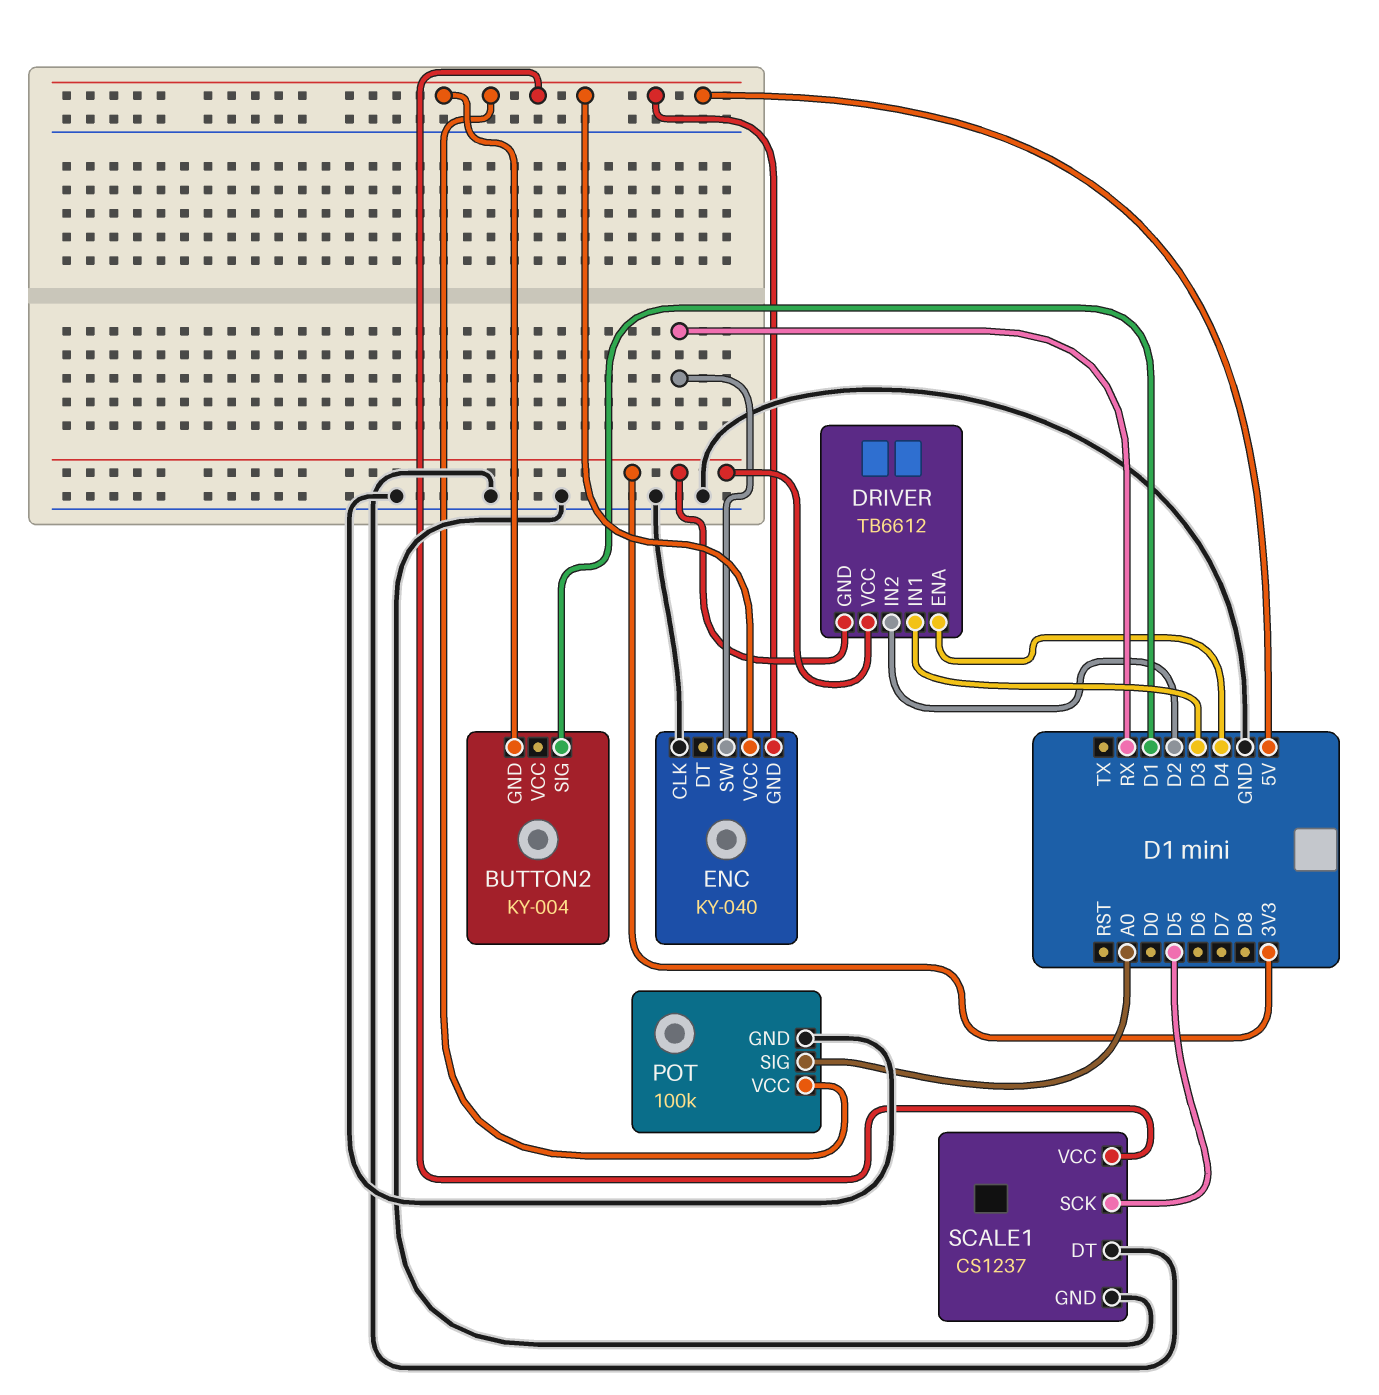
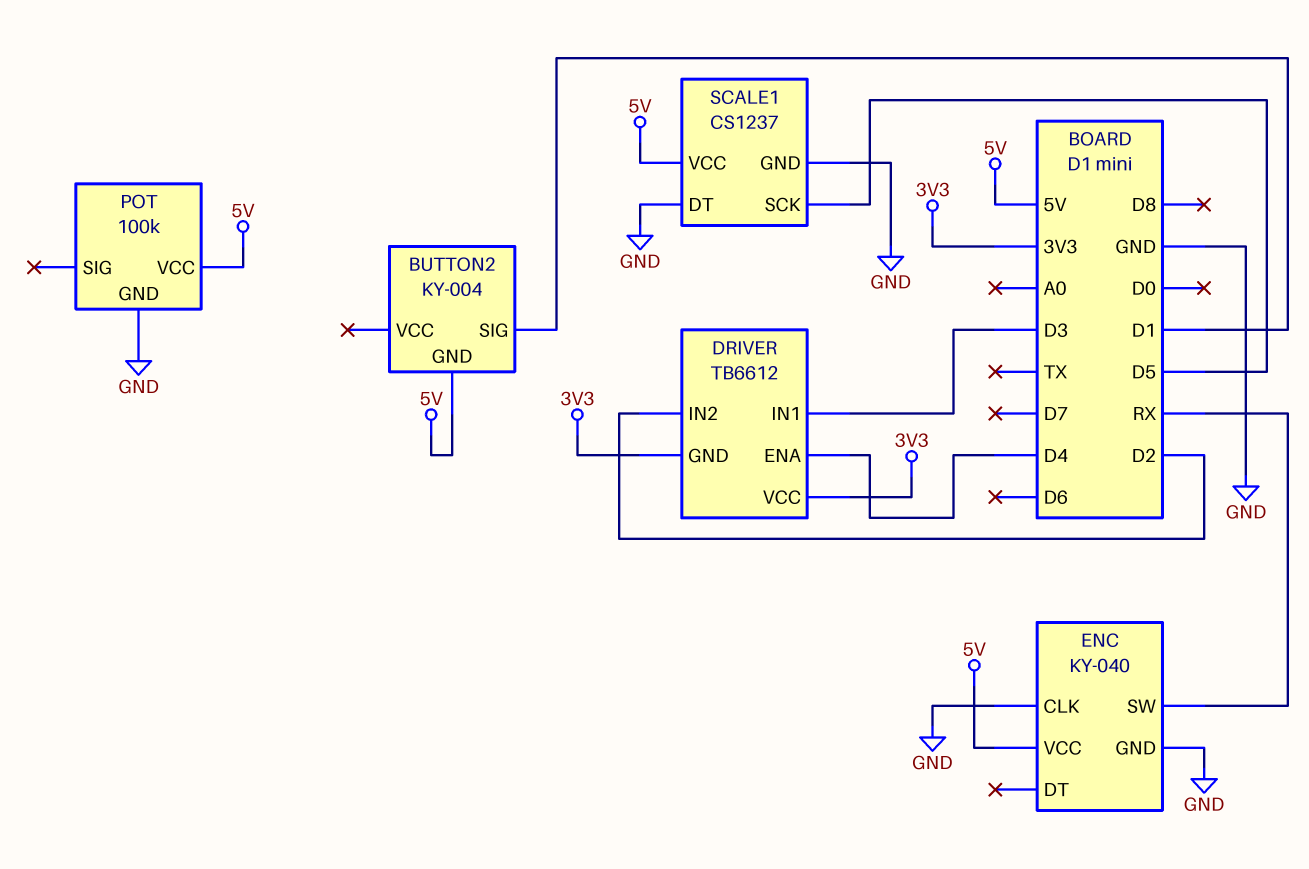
ENC pin GND: 5V -> GND
POT pin SIG: A0 -> none

